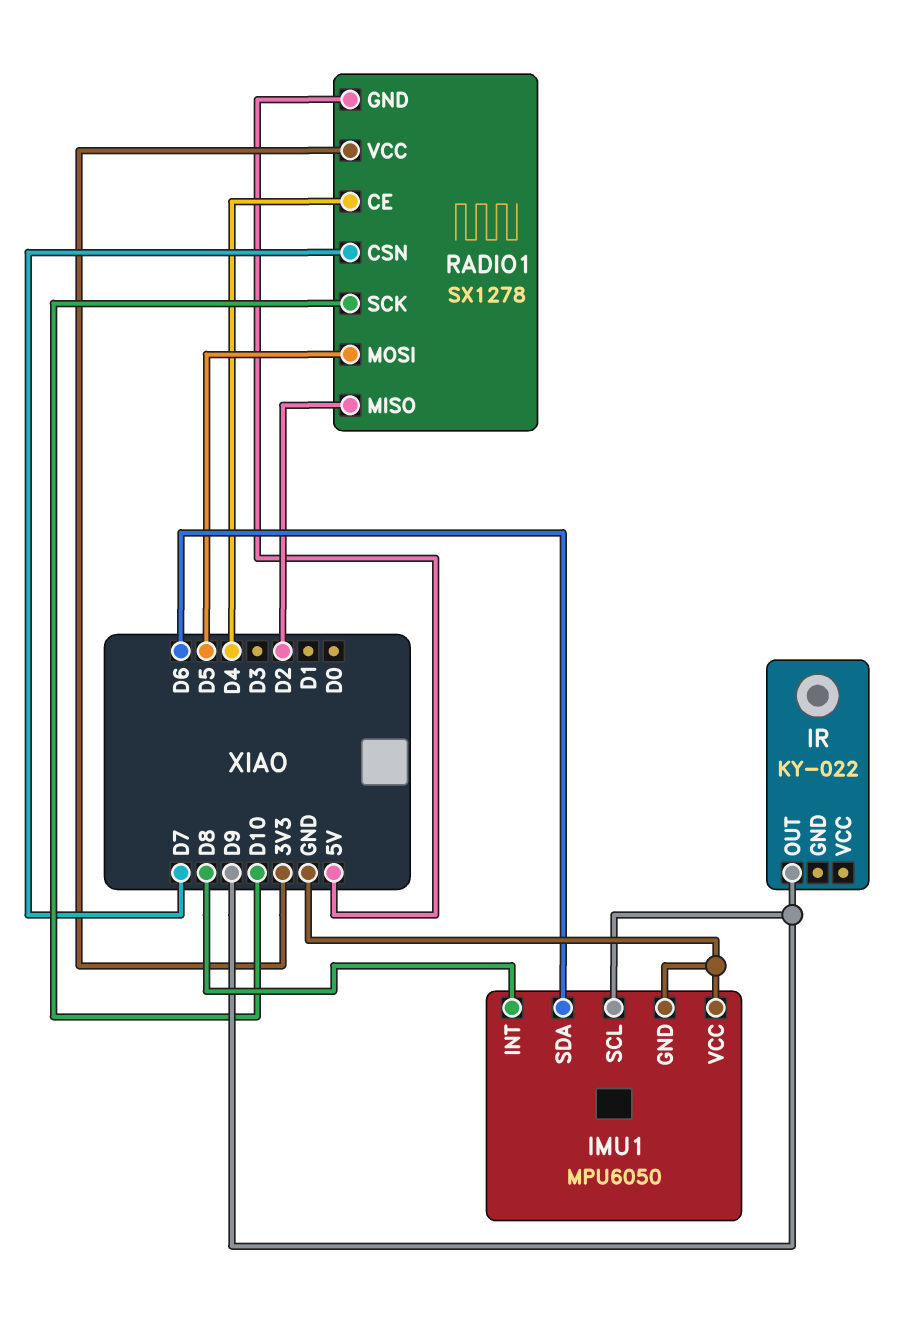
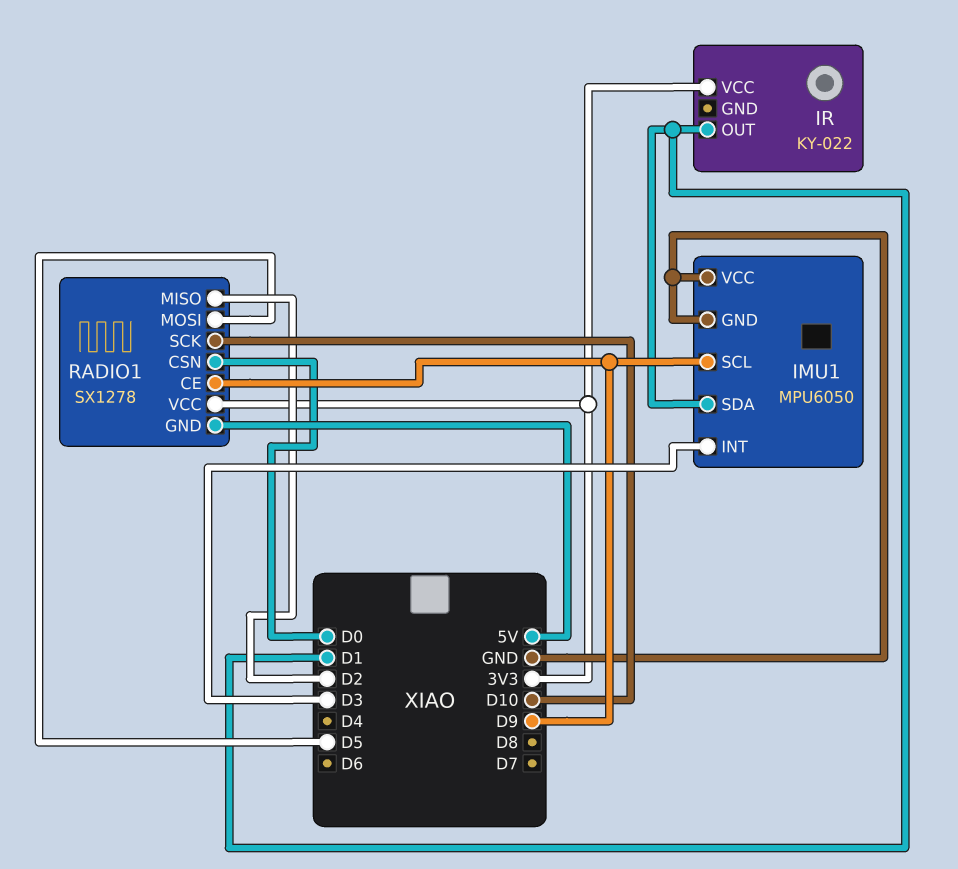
IMU1 pin INT: D8 -> D3
IMU1 pin SDA: D6 -> D1
IR pin OUT: D9 -> D1
IR pin VCC: none -> 3V3
RADIO1 pin CE: D4 -> D9
RADIO1 pin CSN: D7 -> D0

